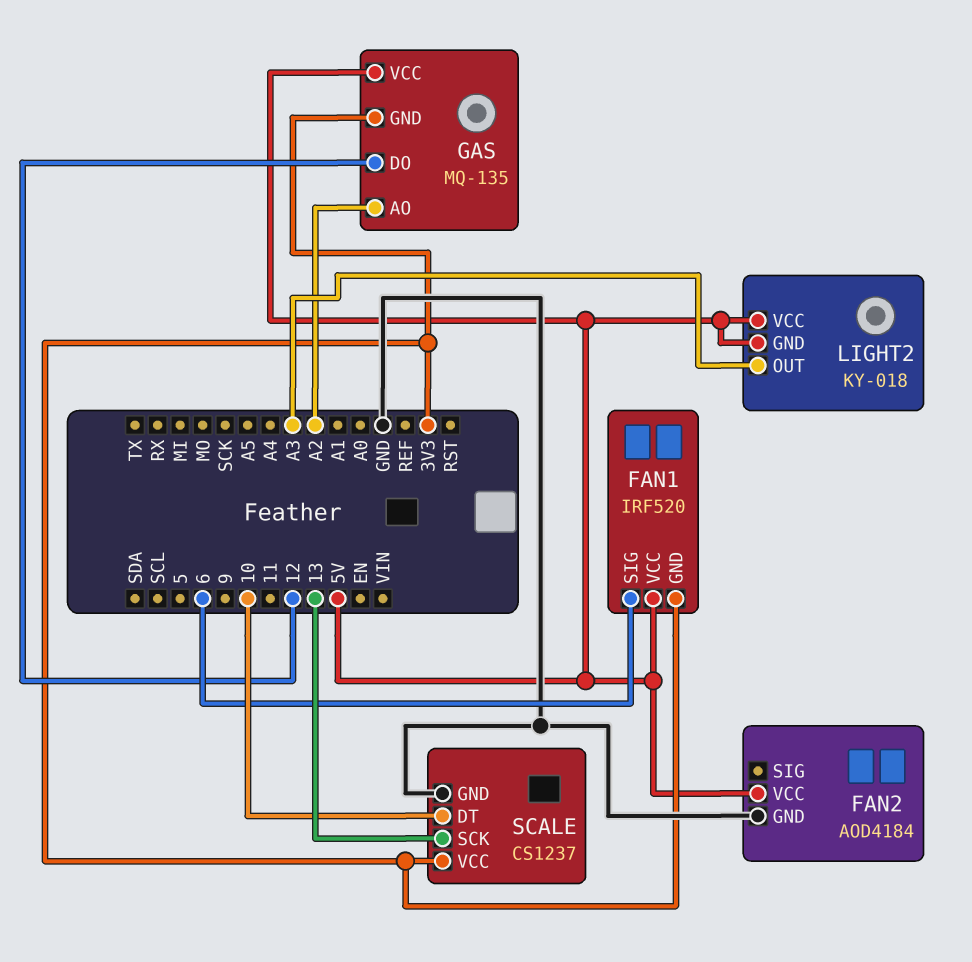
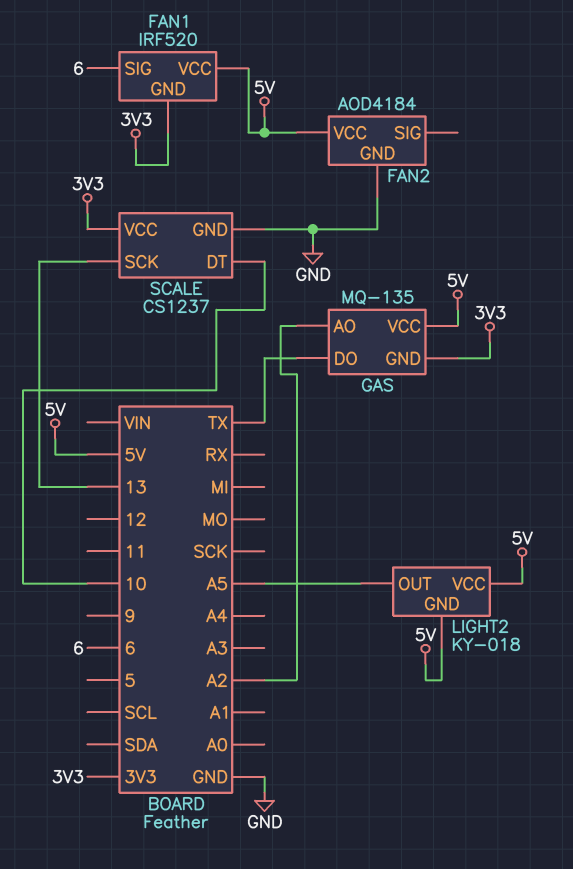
GAS pin DO: 12 -> TX
LIGHT2 pin OUT: A3 -> A5

